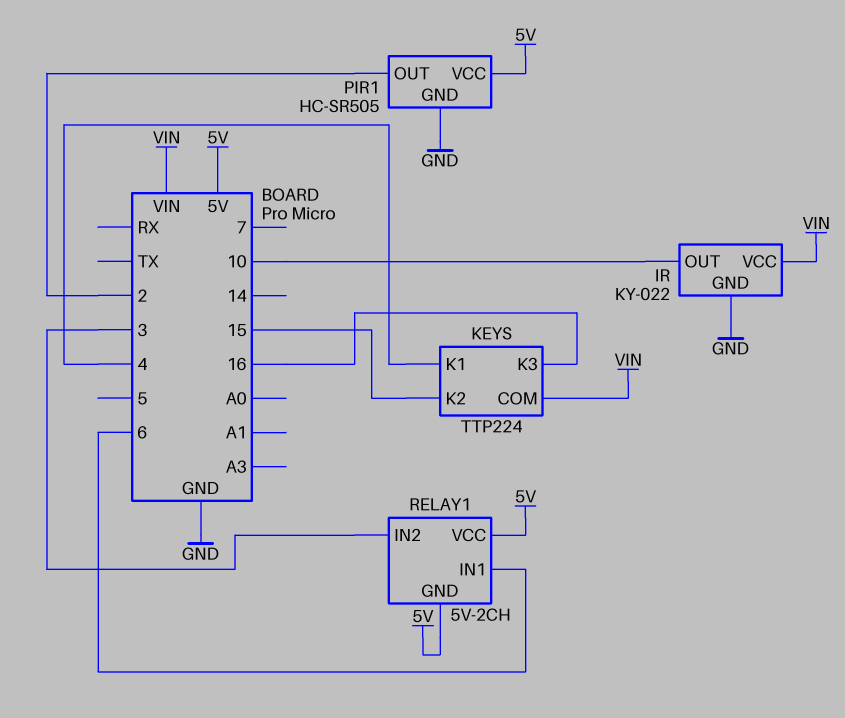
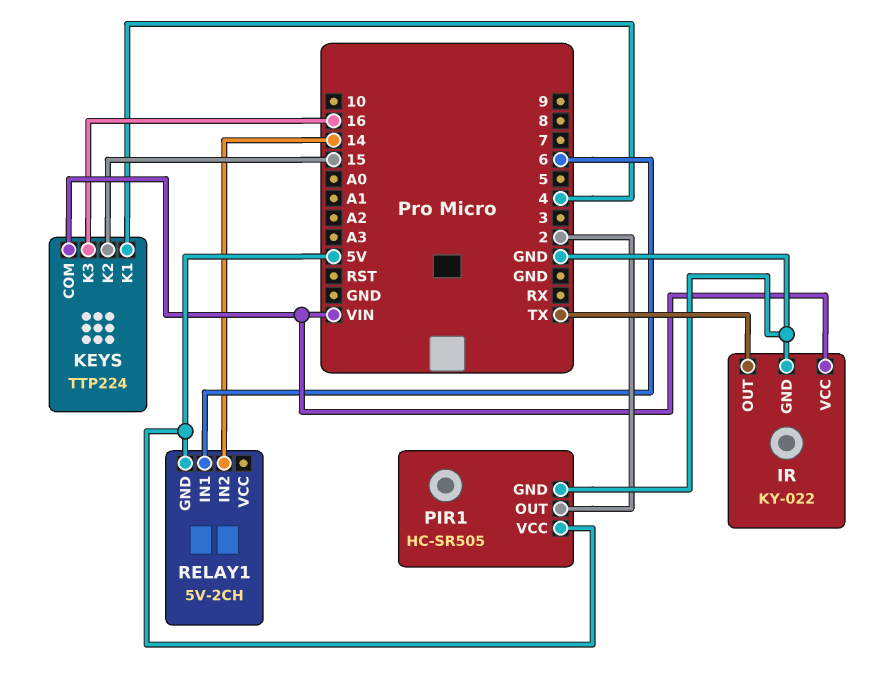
IR pin OUT: 10 -> TX
RELAY1 pin IN2: 3 -> 14
RELAY1 pin VCC: 5V -> none

